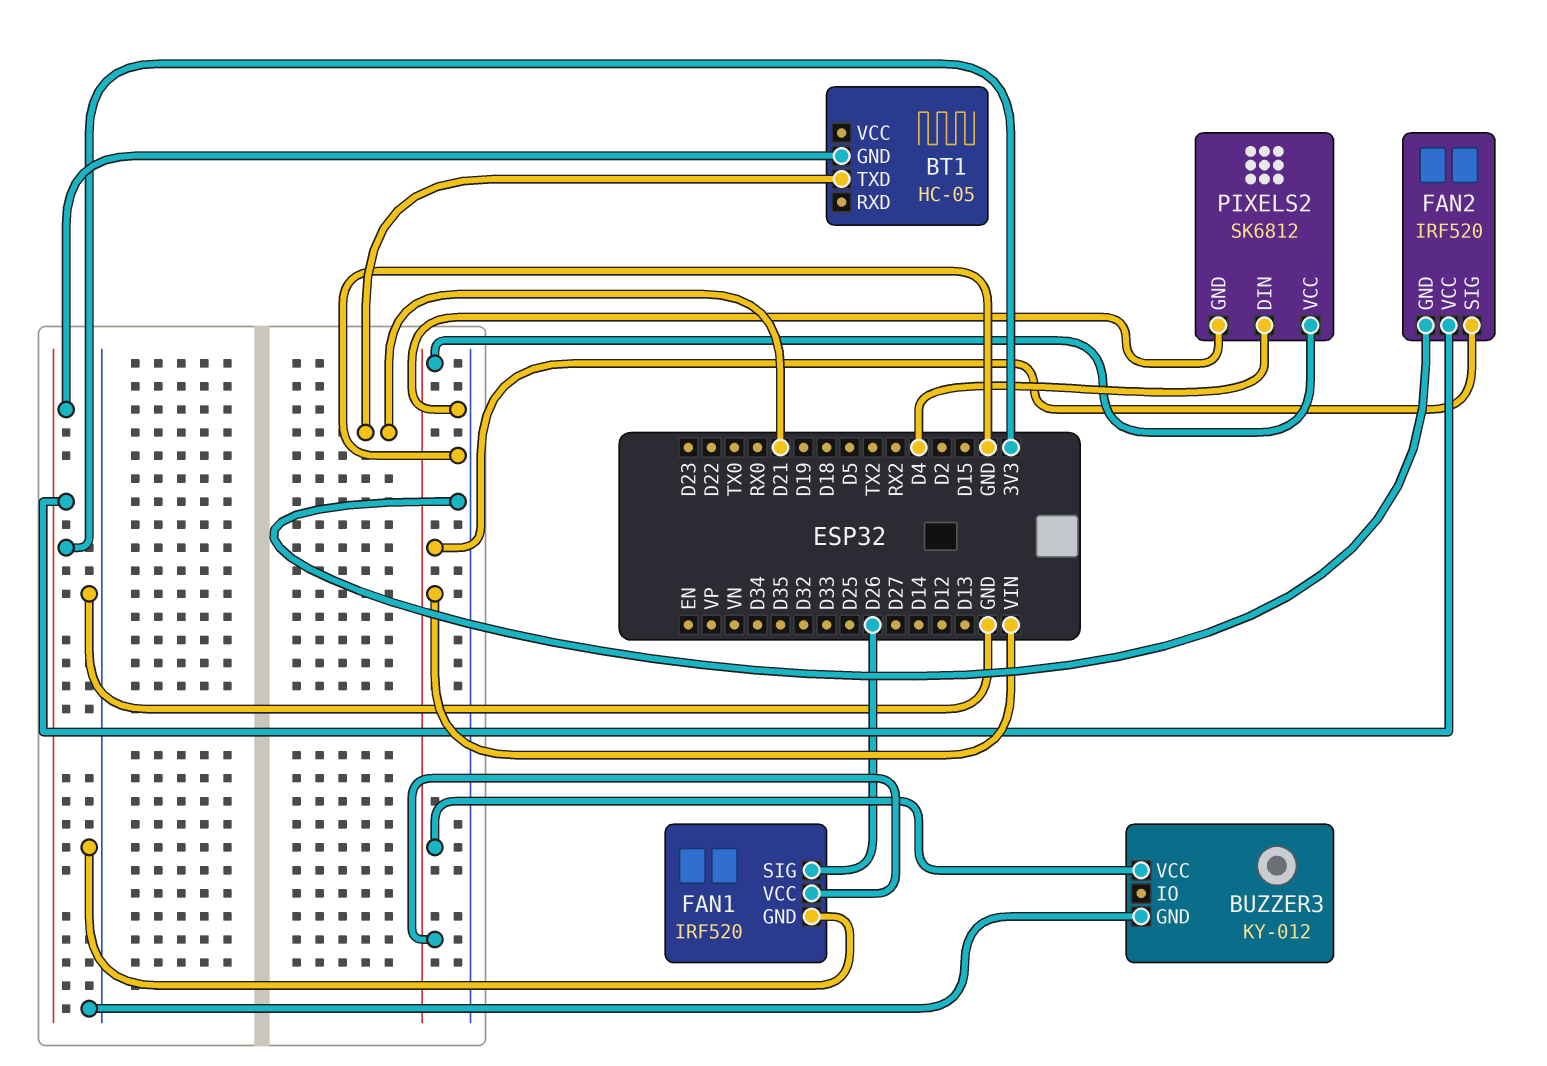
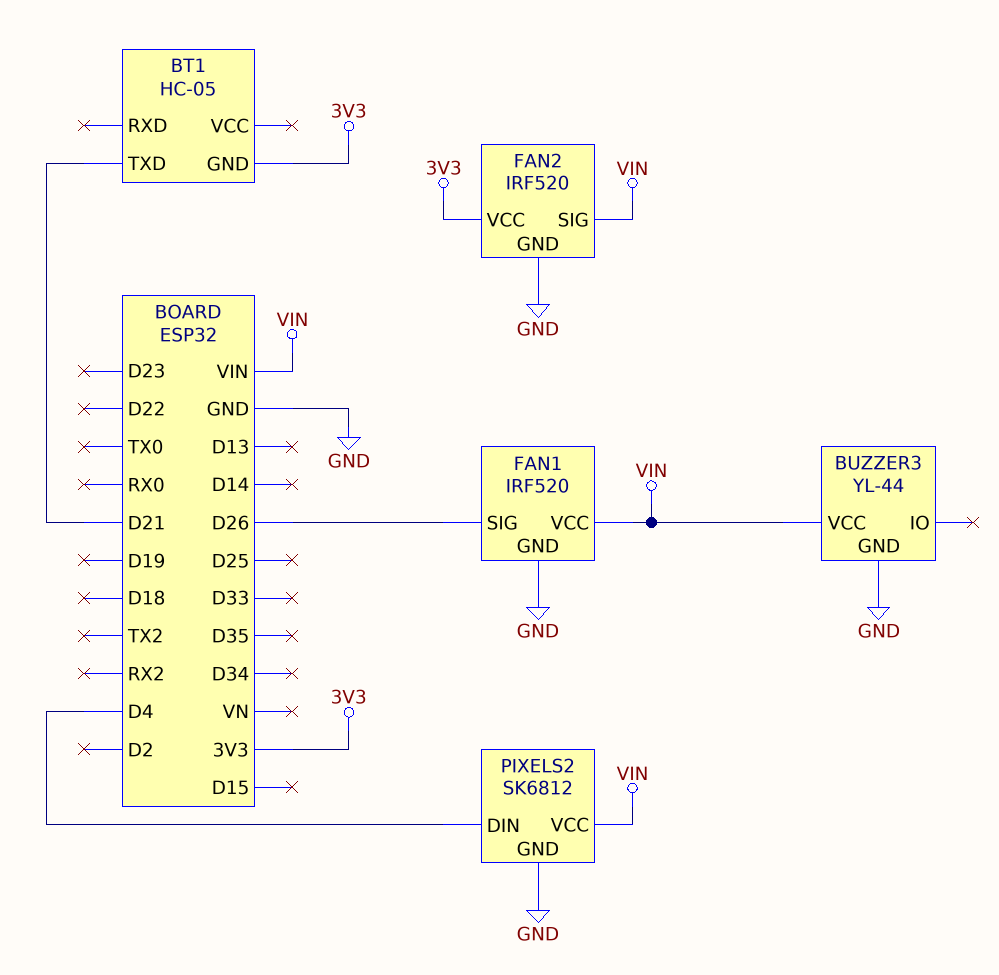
BUZZER3: KY-012 -> YL-44

